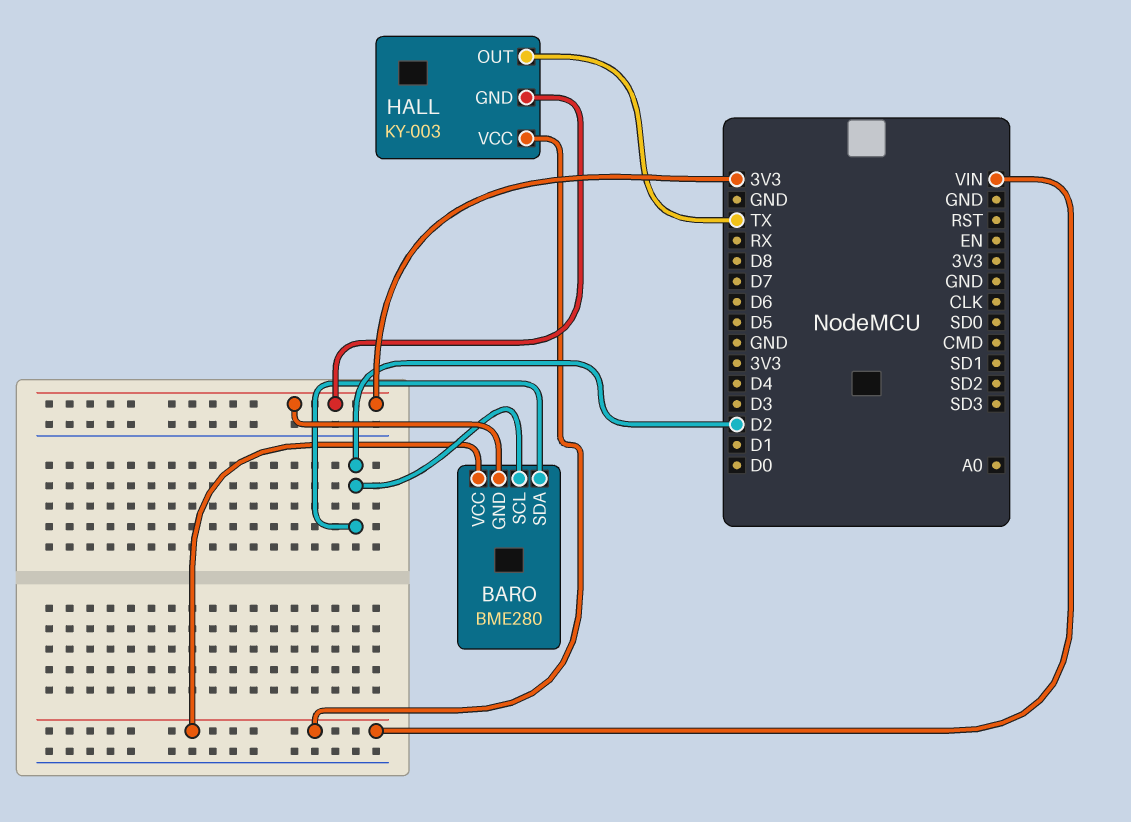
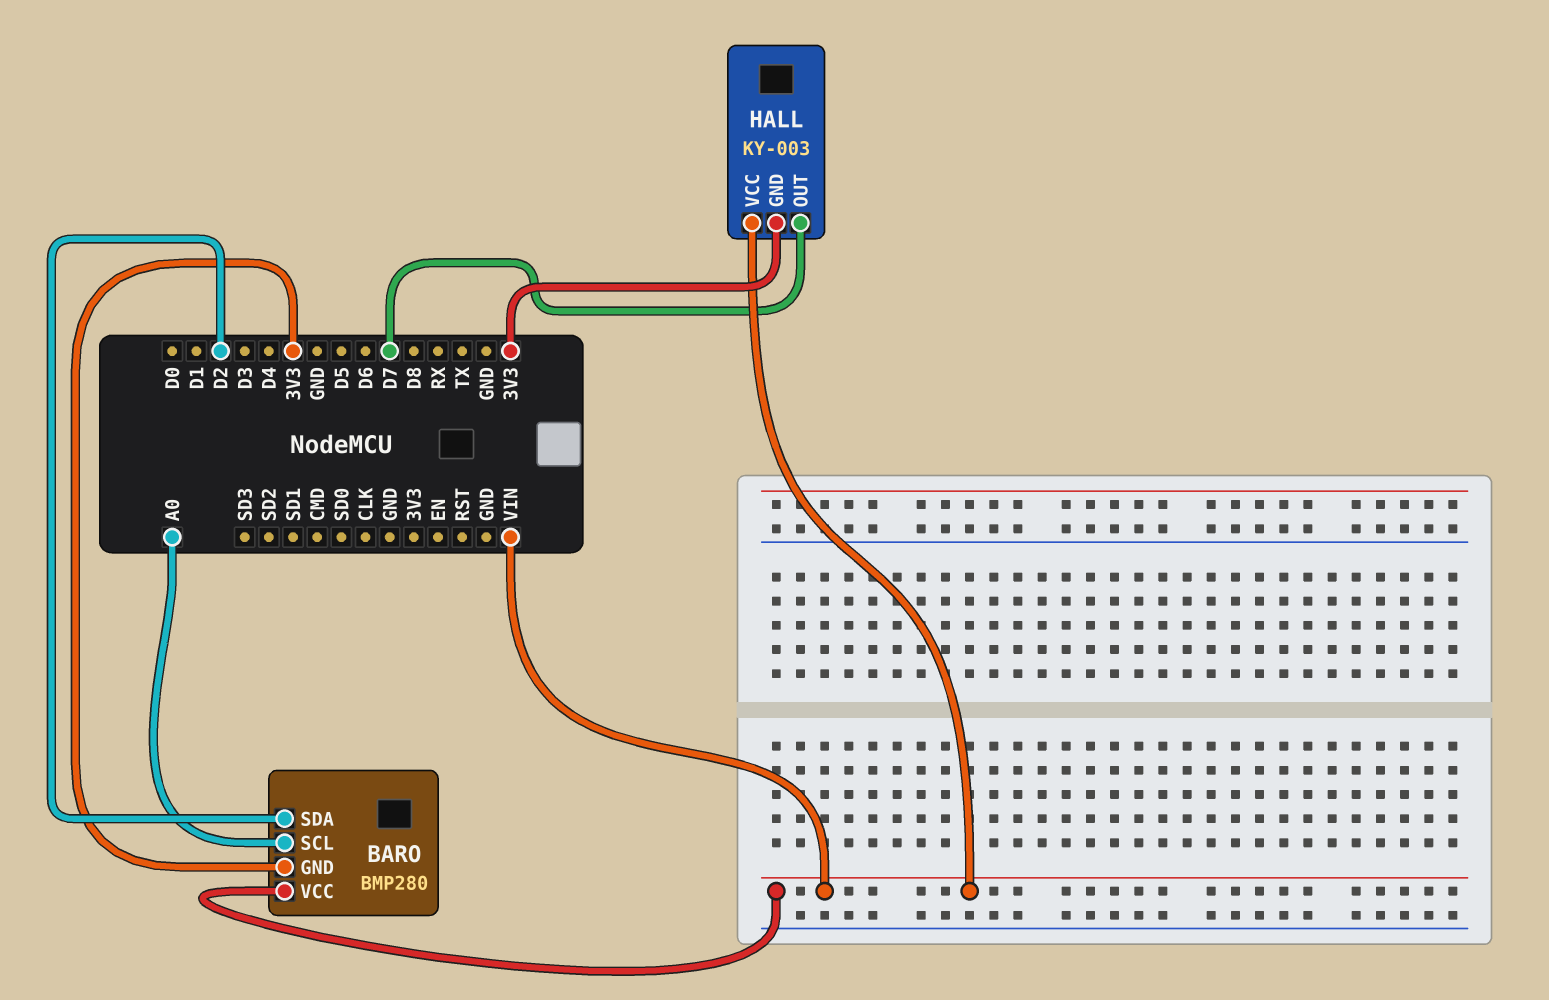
BARO: BME280 -> BMP280
BARO pin SCL: D2 -> A0
HALL pin OUT: TX -> D7

